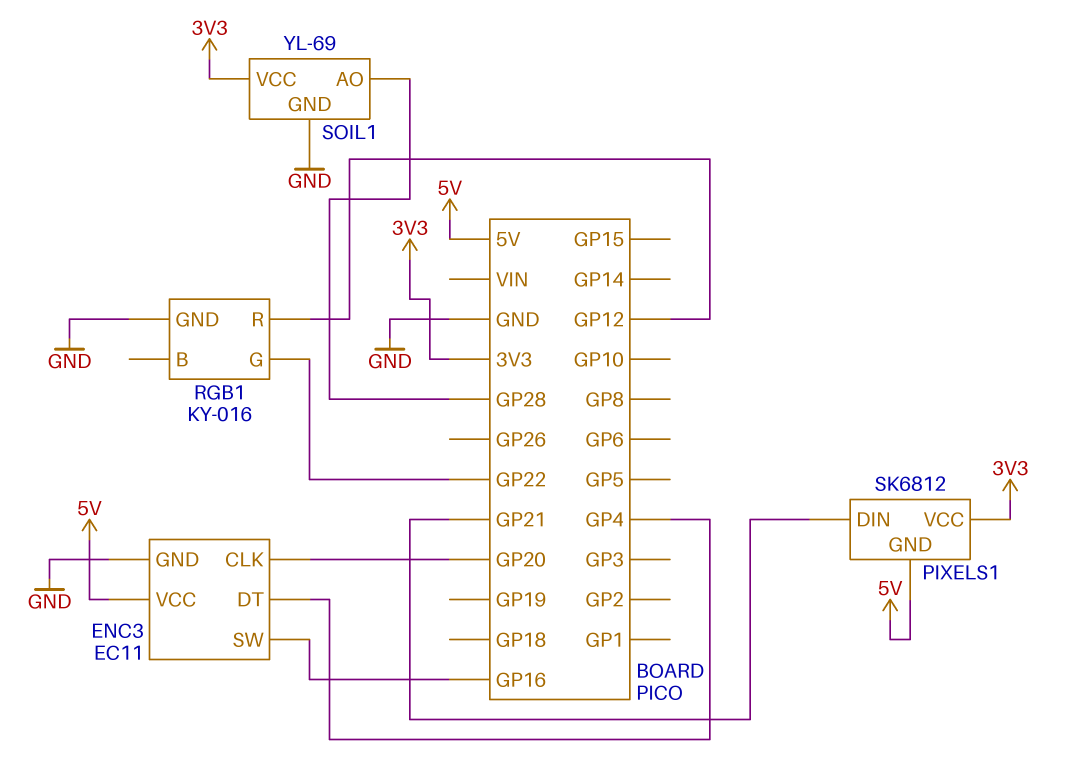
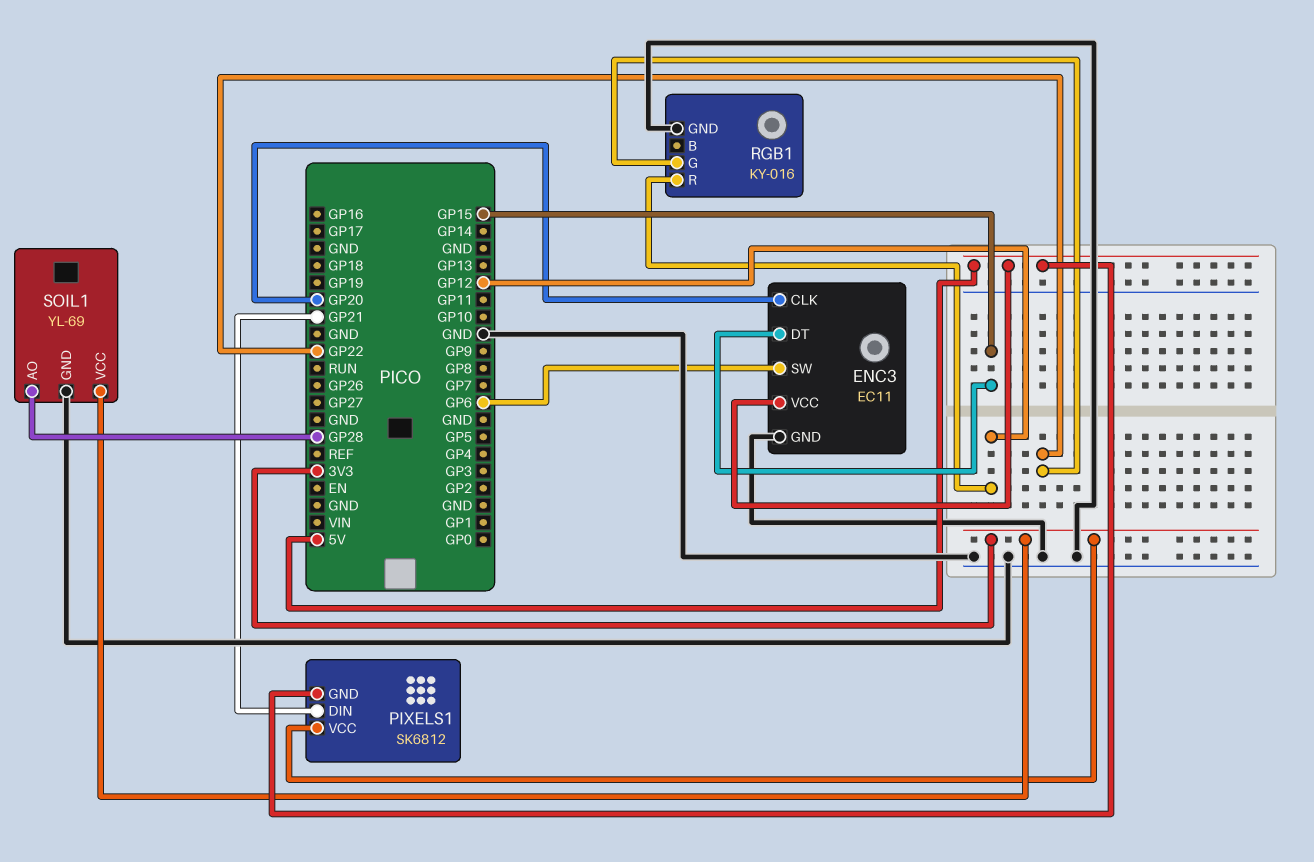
ENC3 pin DT: GP4 -> GP15
ENC3 pin SW: GP16 -> GP6

